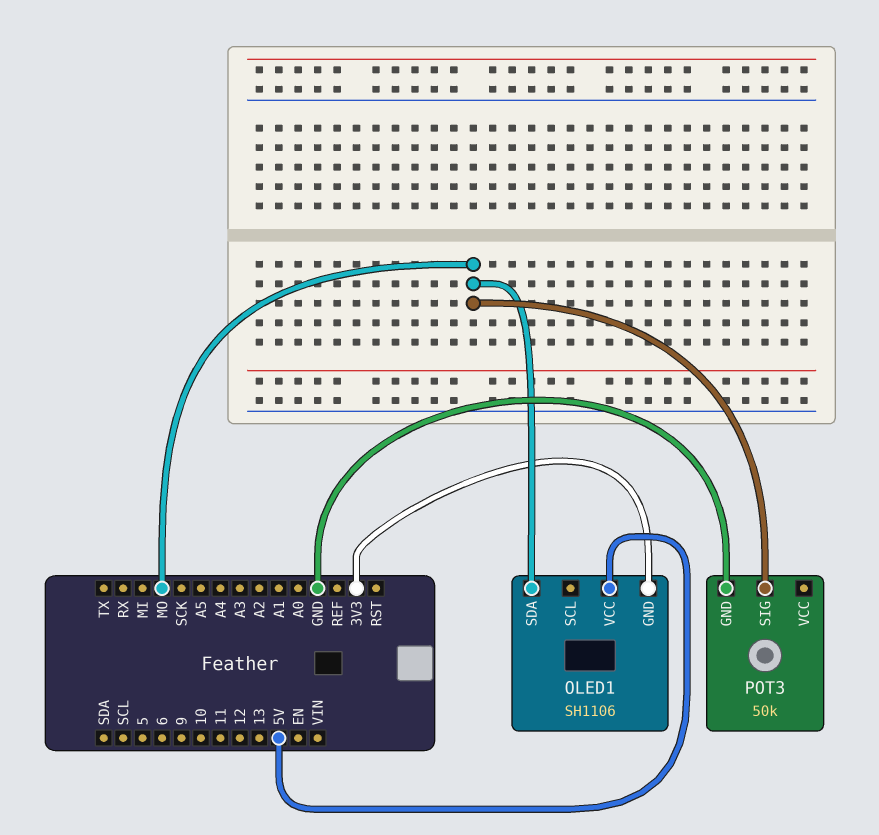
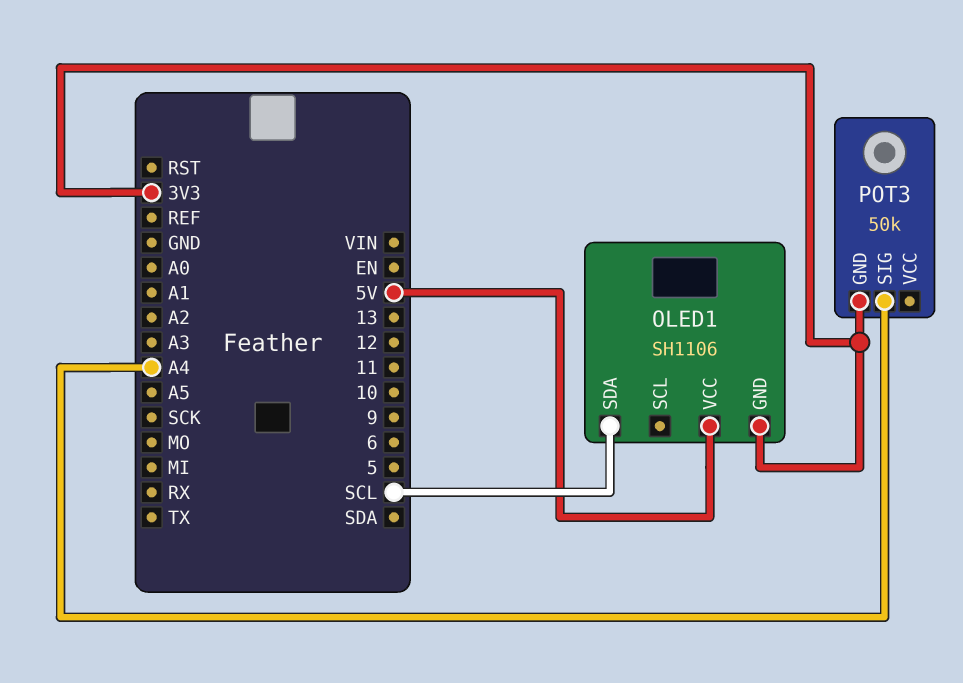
OLED1 pin SDA: MO -> SCL
POT3 pin GND: GND -> 3V3
POT3 pin SIG: MO -> A4

